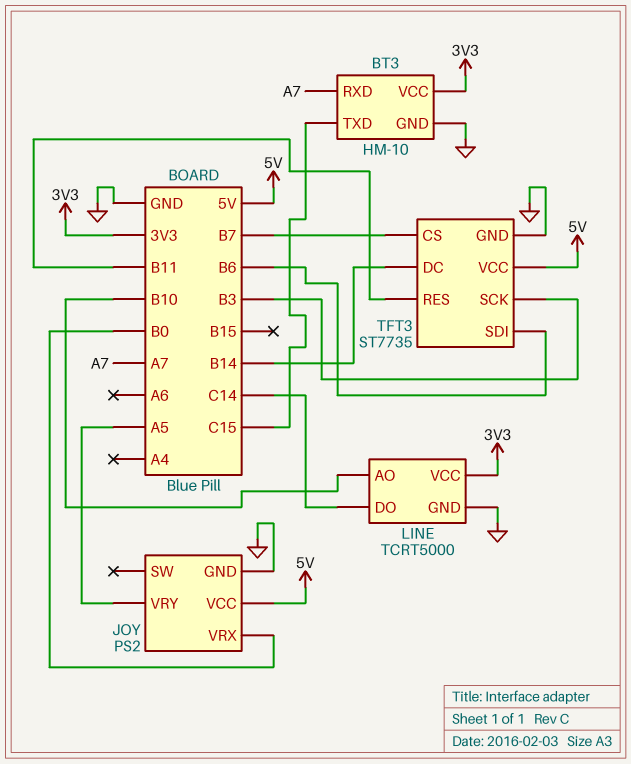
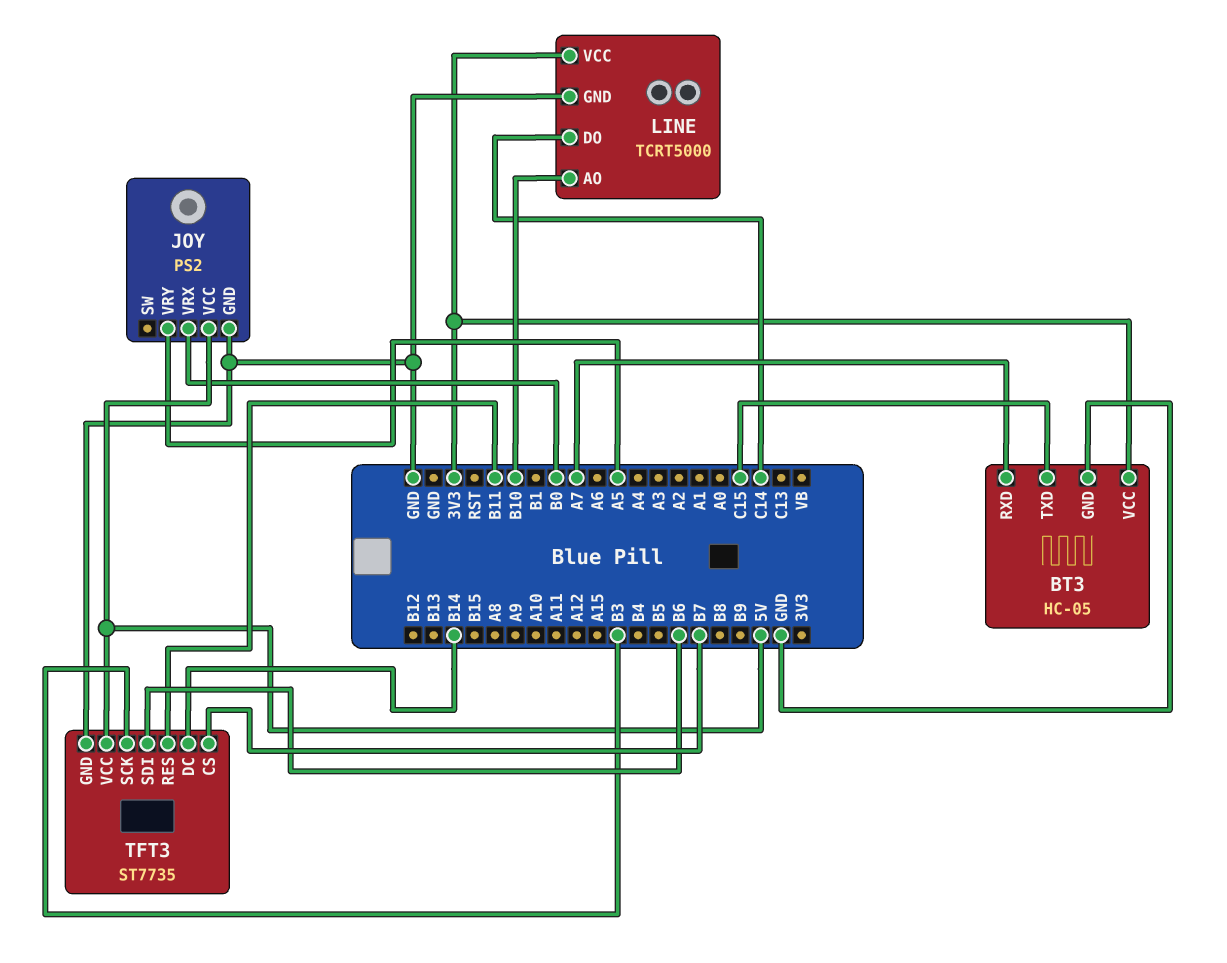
BT3: HM-10 -> HC-05

